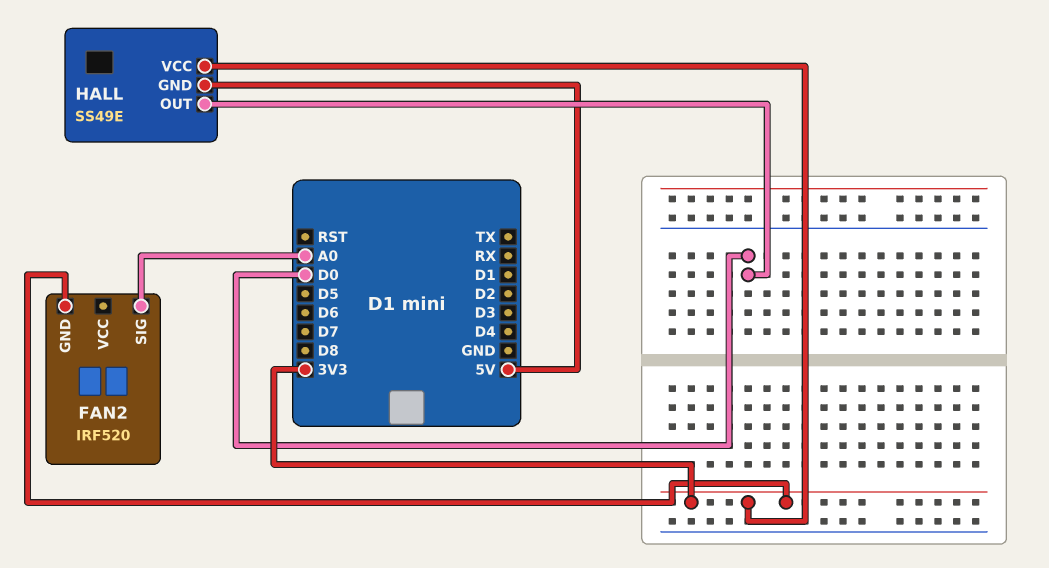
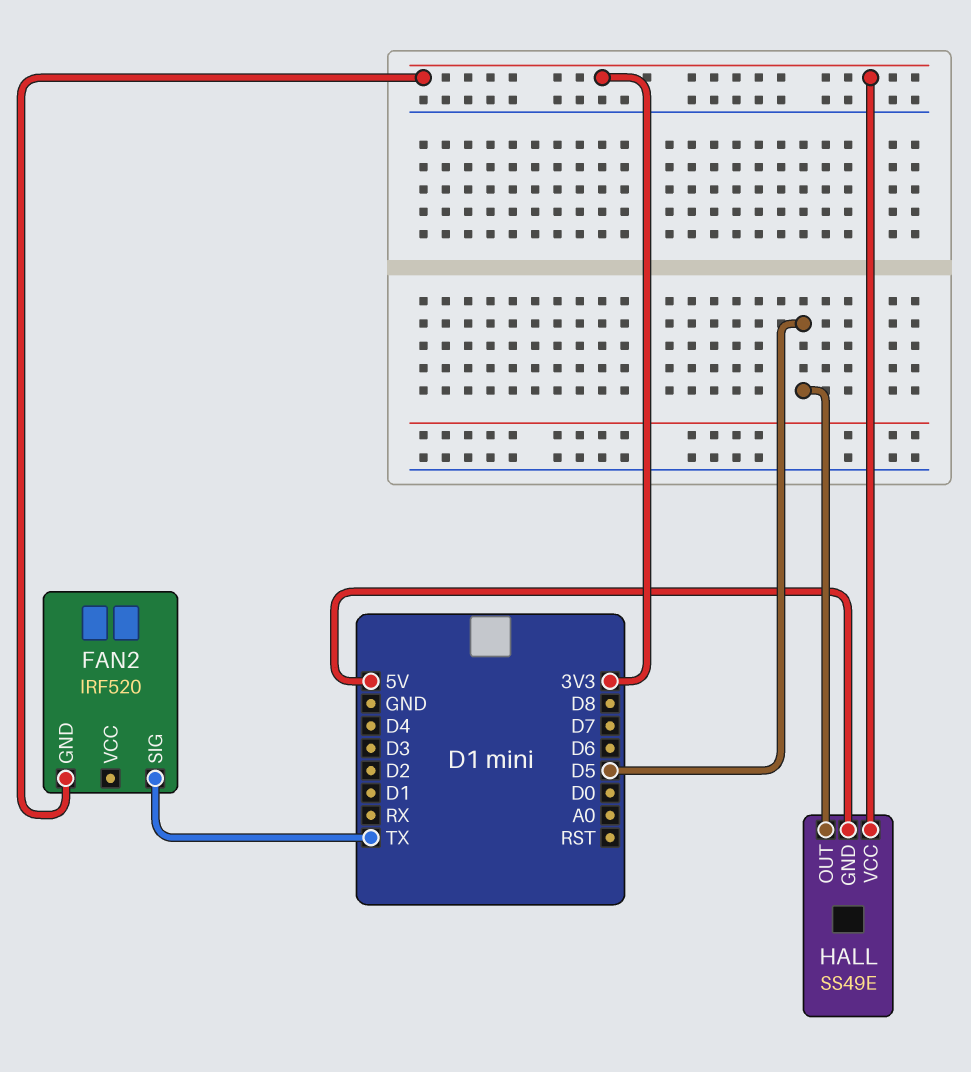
FAN2 pin SIG: A0 -> TX
HALL pin OUT: D0 -> D5

